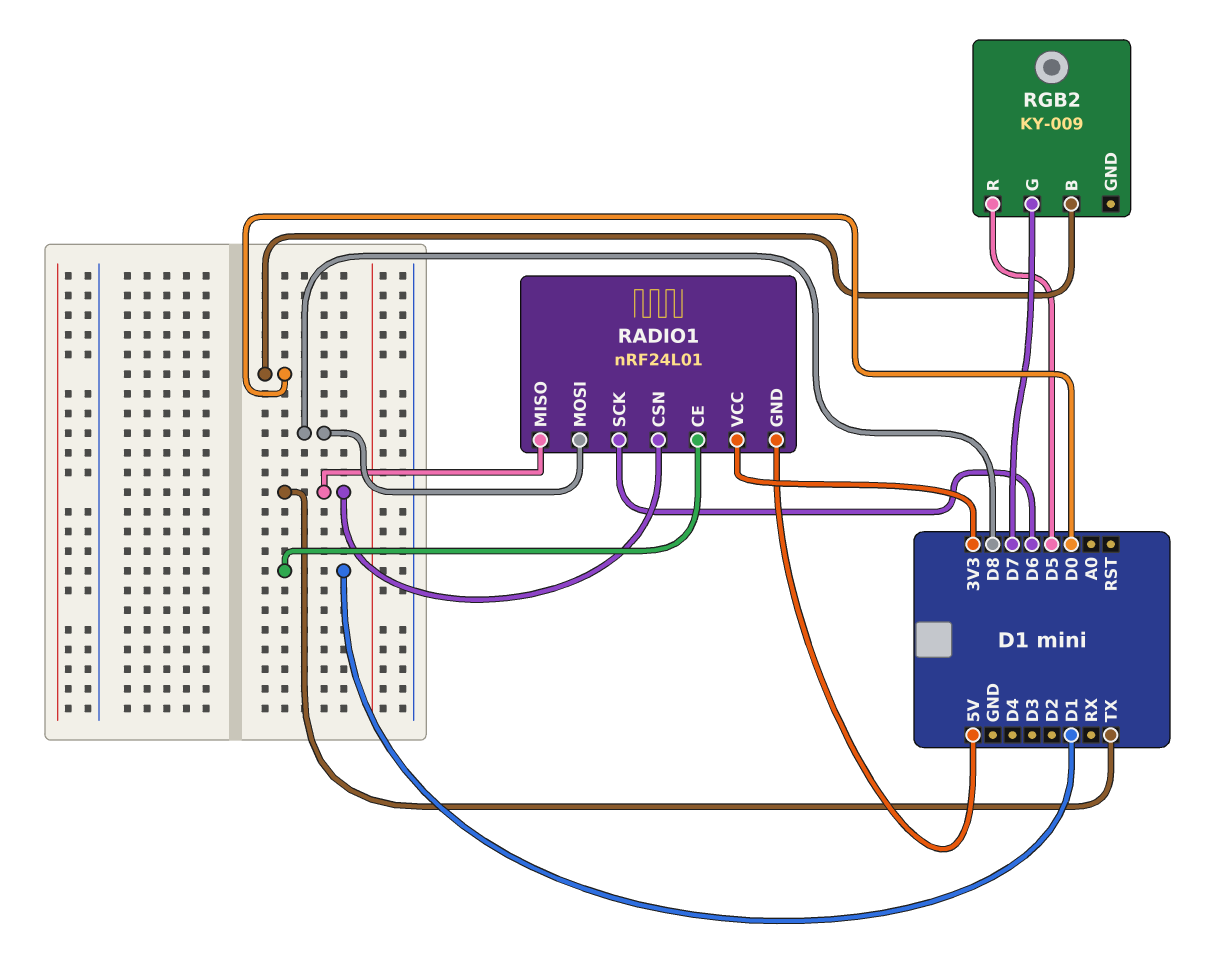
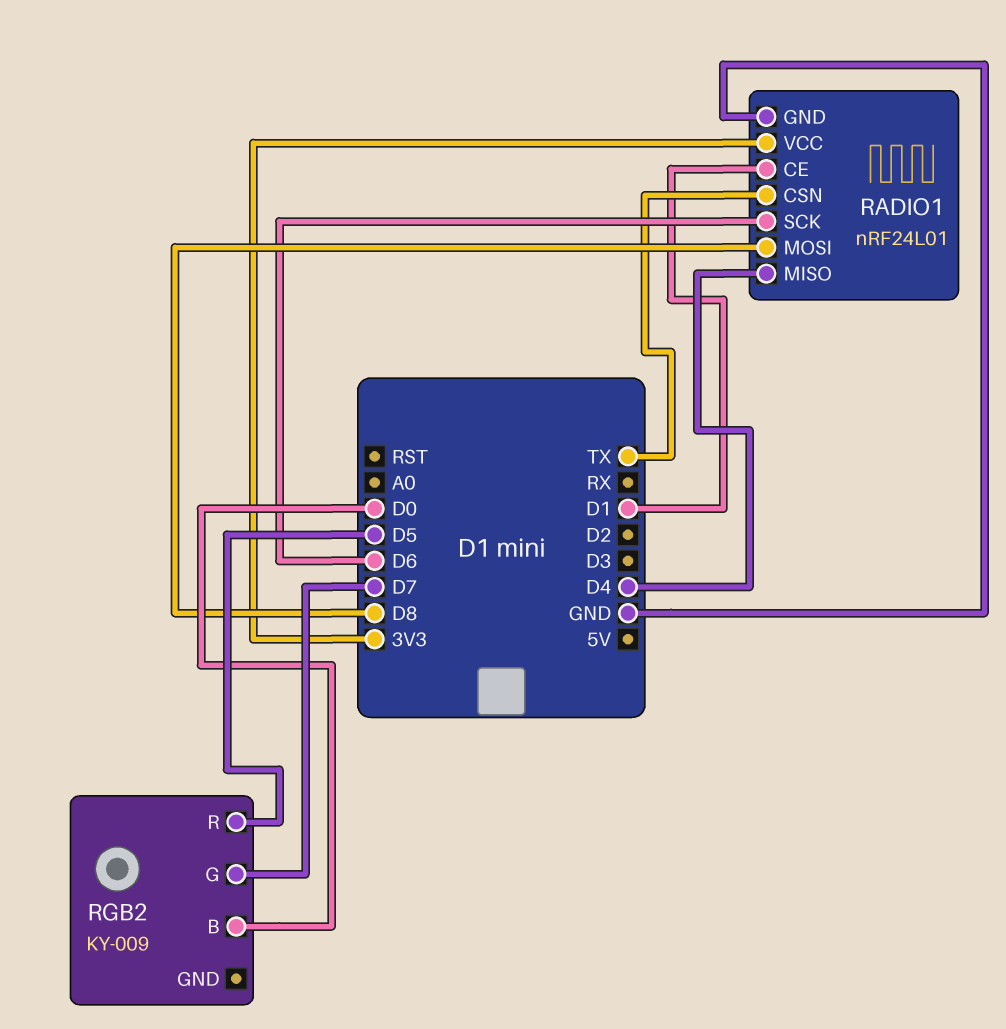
RADIO1 pin GND: 5V -> GND
RADIO1 pin MISO: TX -> D4

